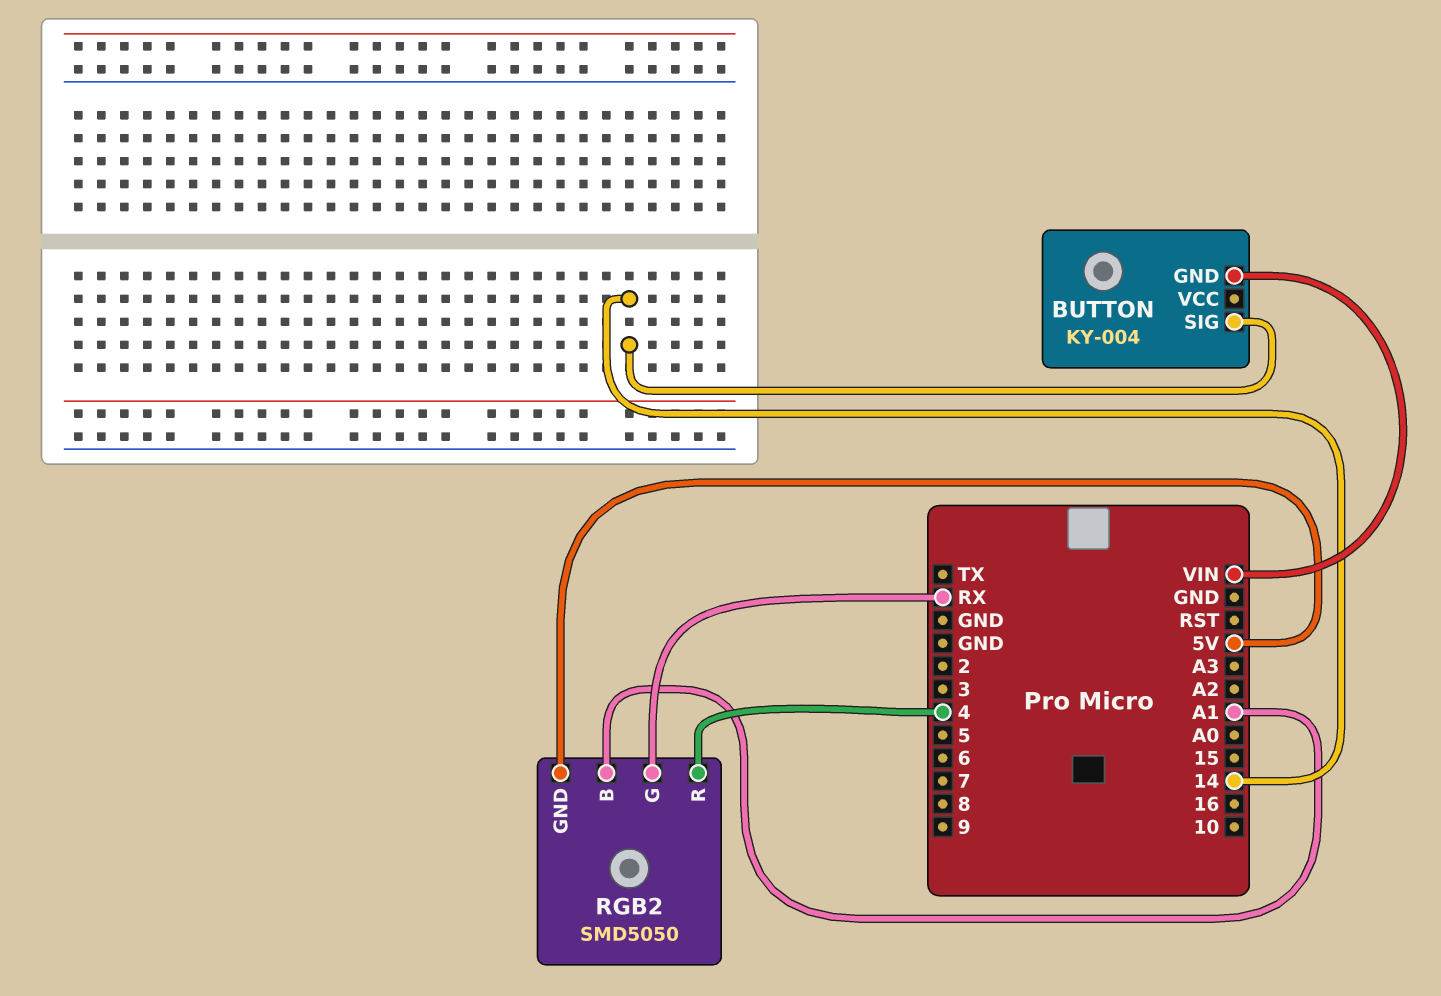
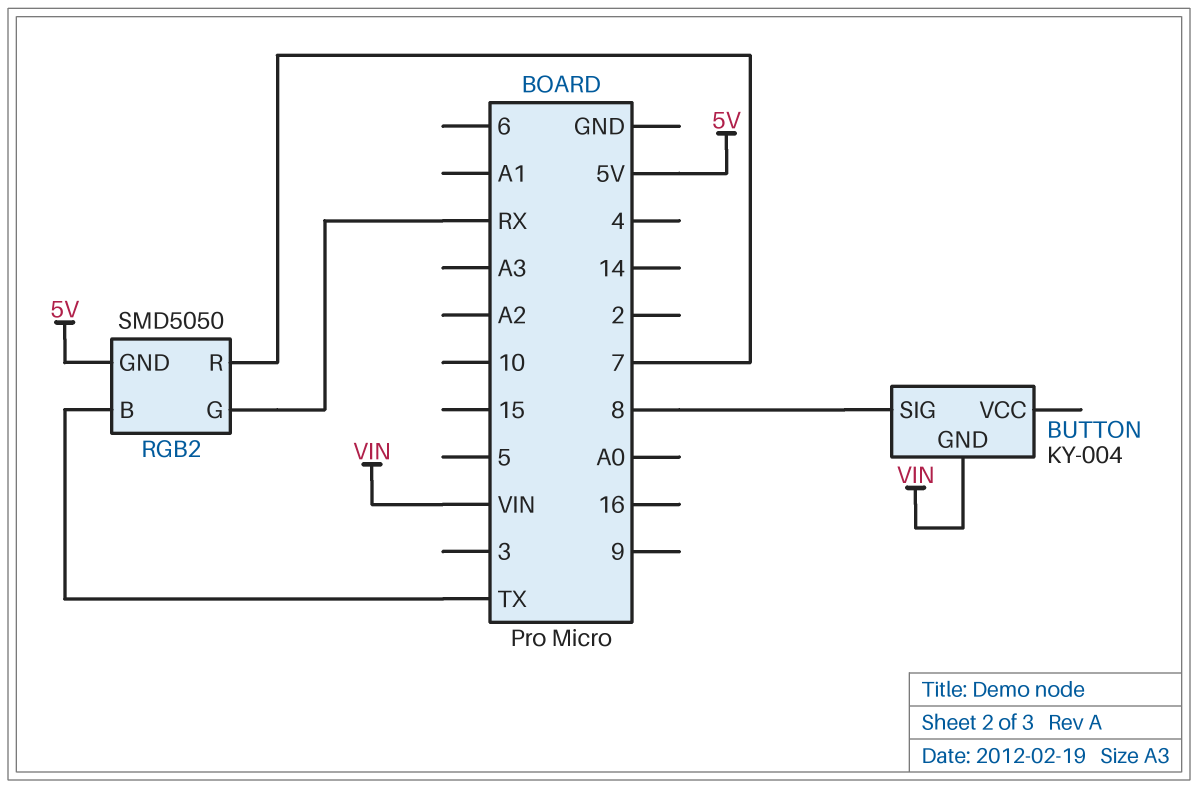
BUTTON pin SIG: 14 -> 8
RGB2 pin B: A1 -> TX
RGB2 pin R: 4 -> 7

